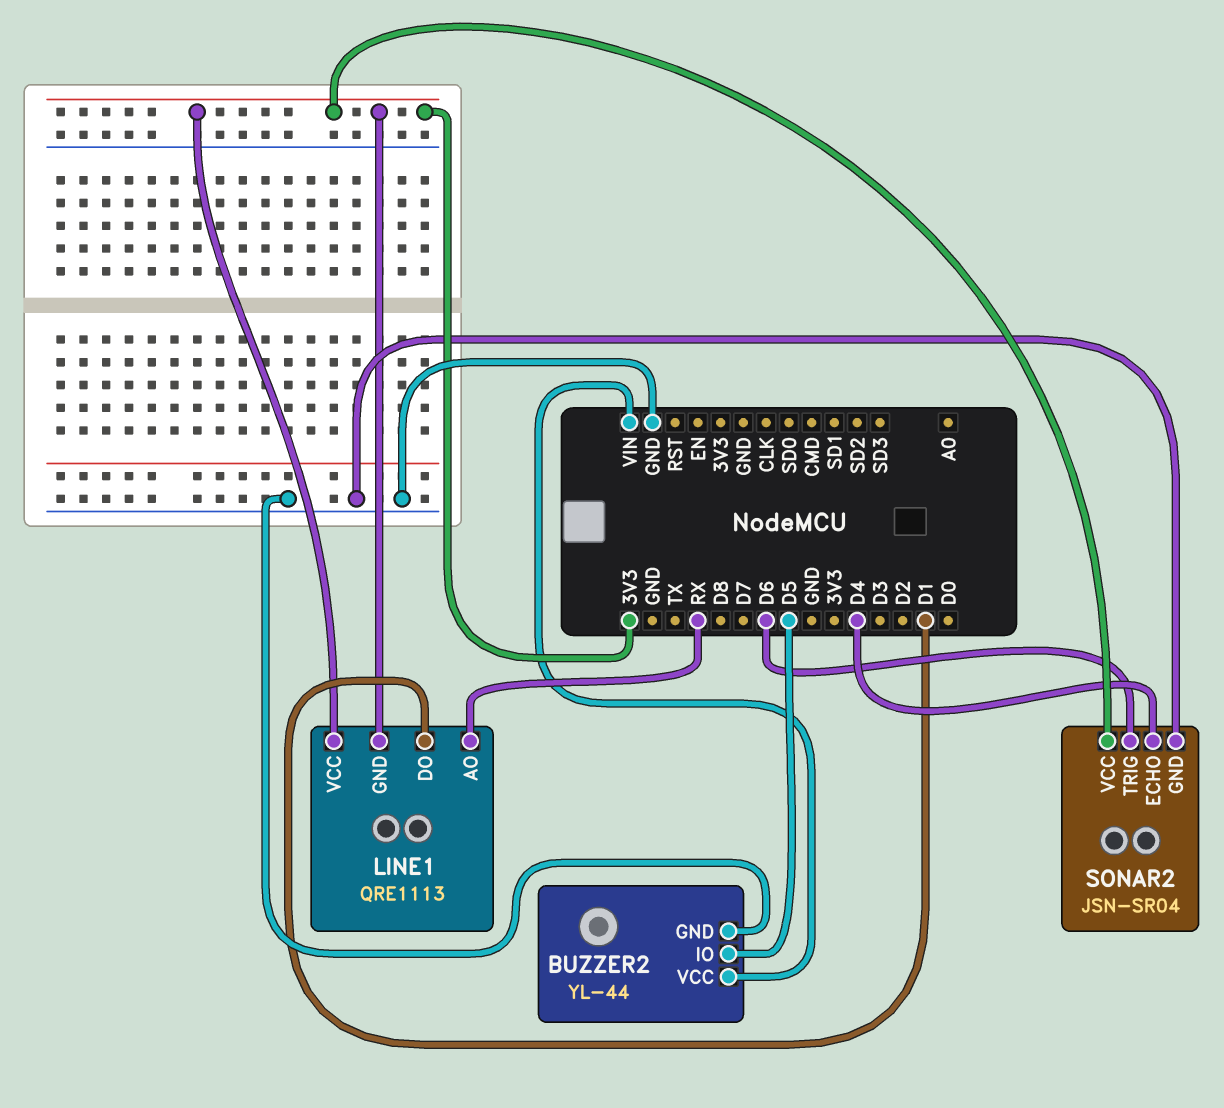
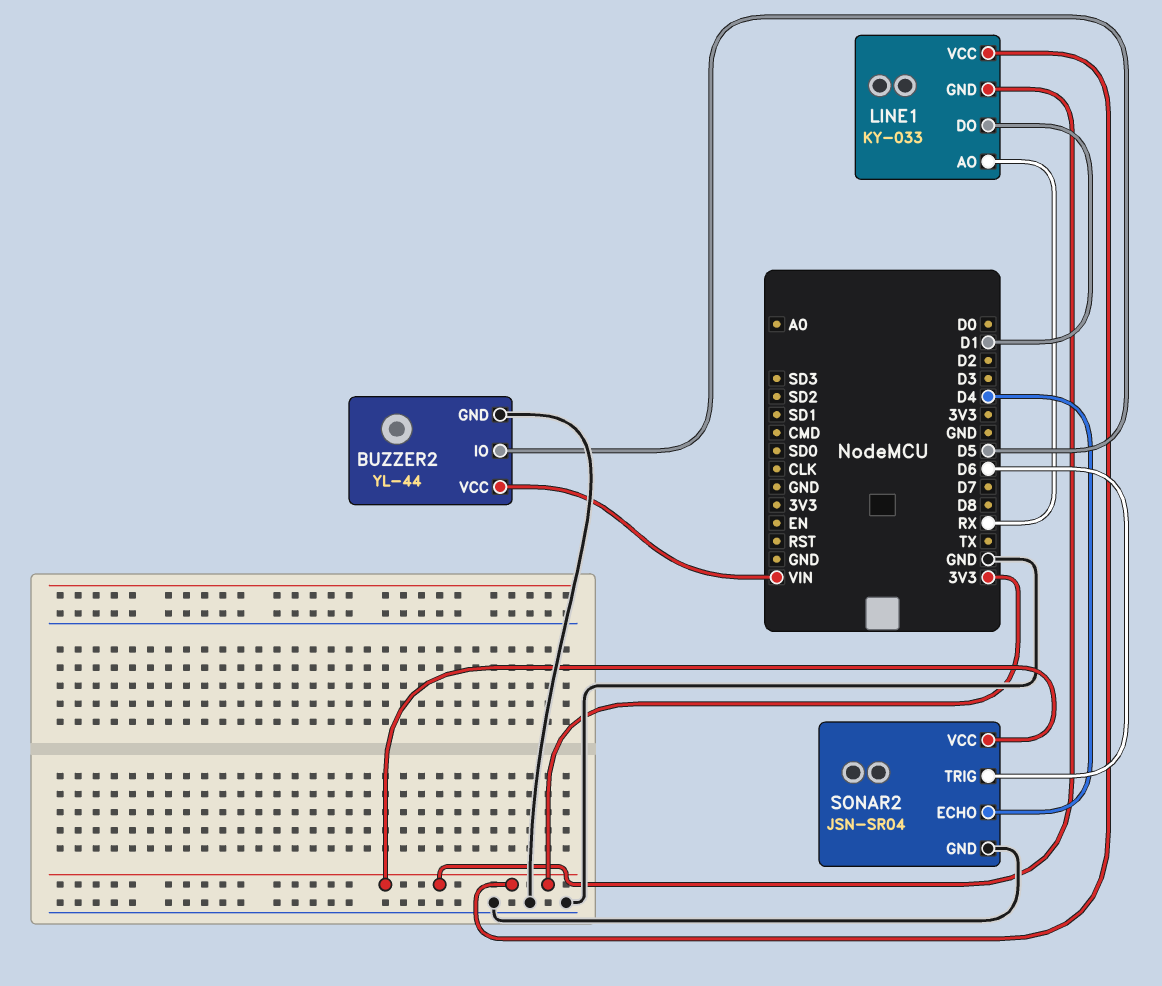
LINE1: QRE1113 -> KY-033

